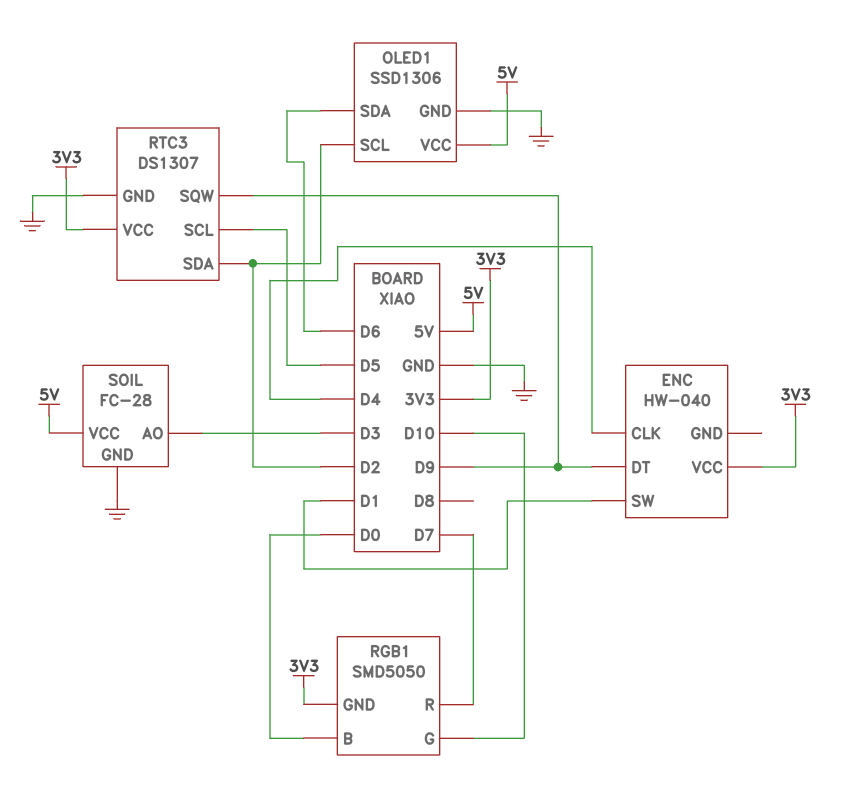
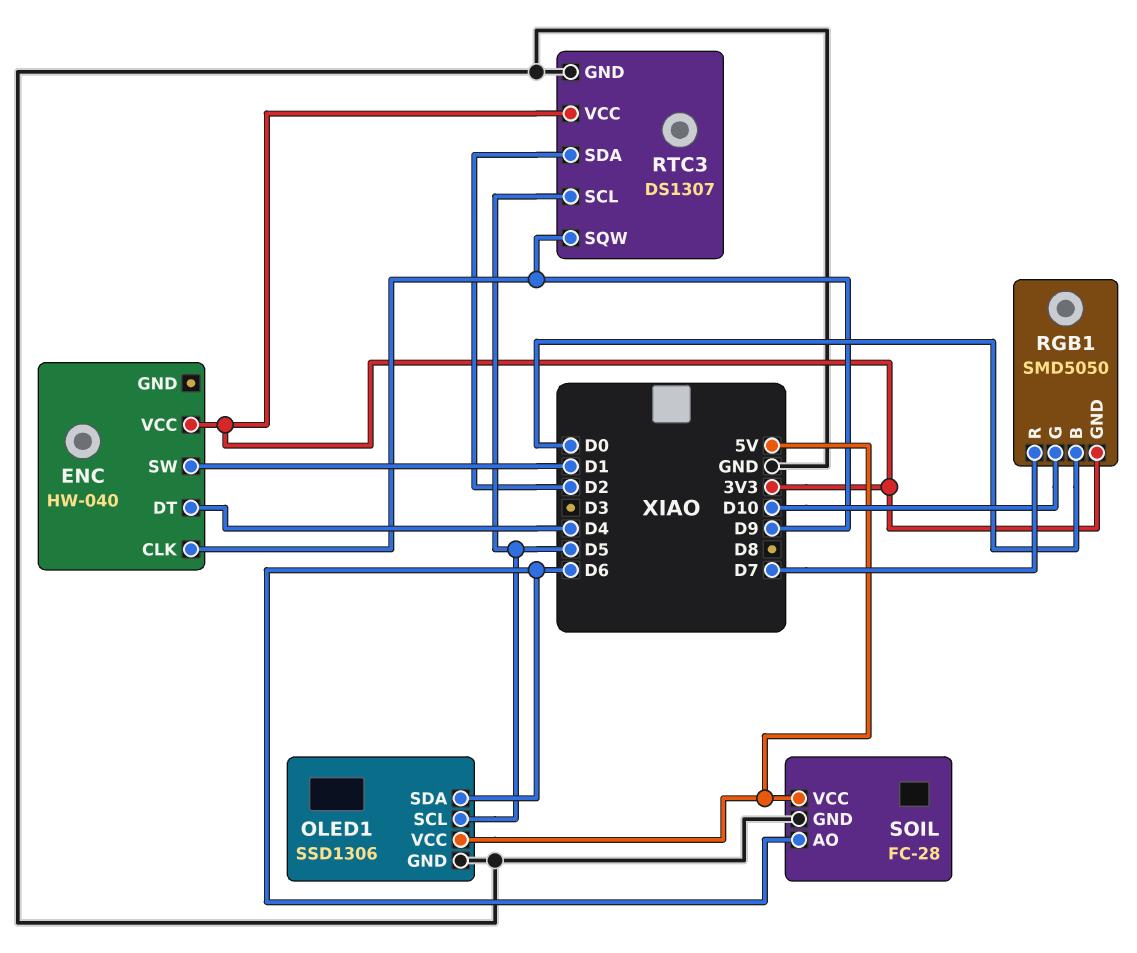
ENC pin CLK: D4 -> D9
ENC pin DT: D9 -> D4
OLED1 pin SCL: D2 -> D5
SOIL pin AO: D3 -> D6

